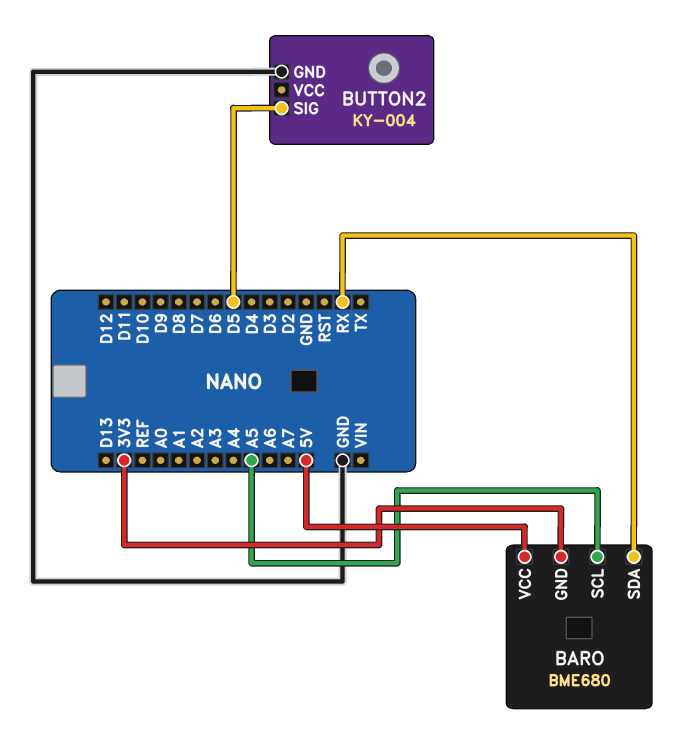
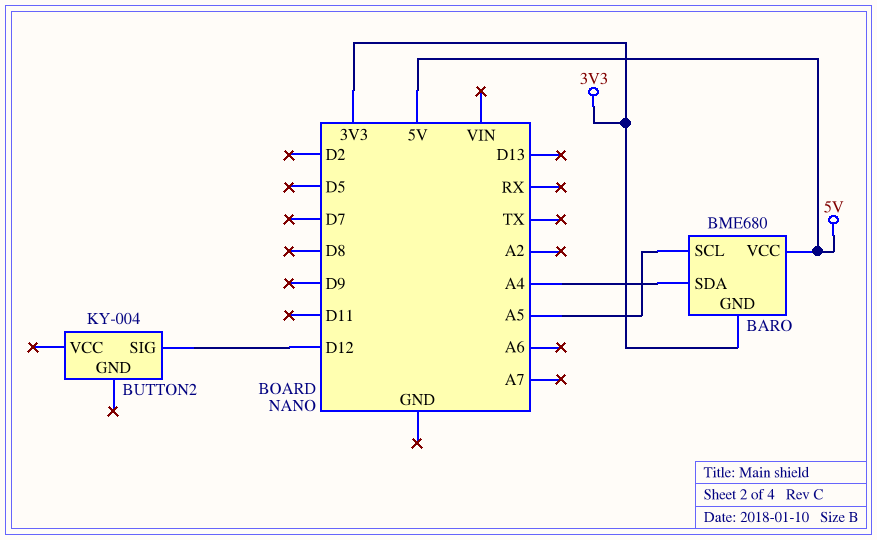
BARO pin SDA: RX -> A4
BUTTON2 pin GND: GND -> none
BUTTON2 pin SIG: D5 -> D12

